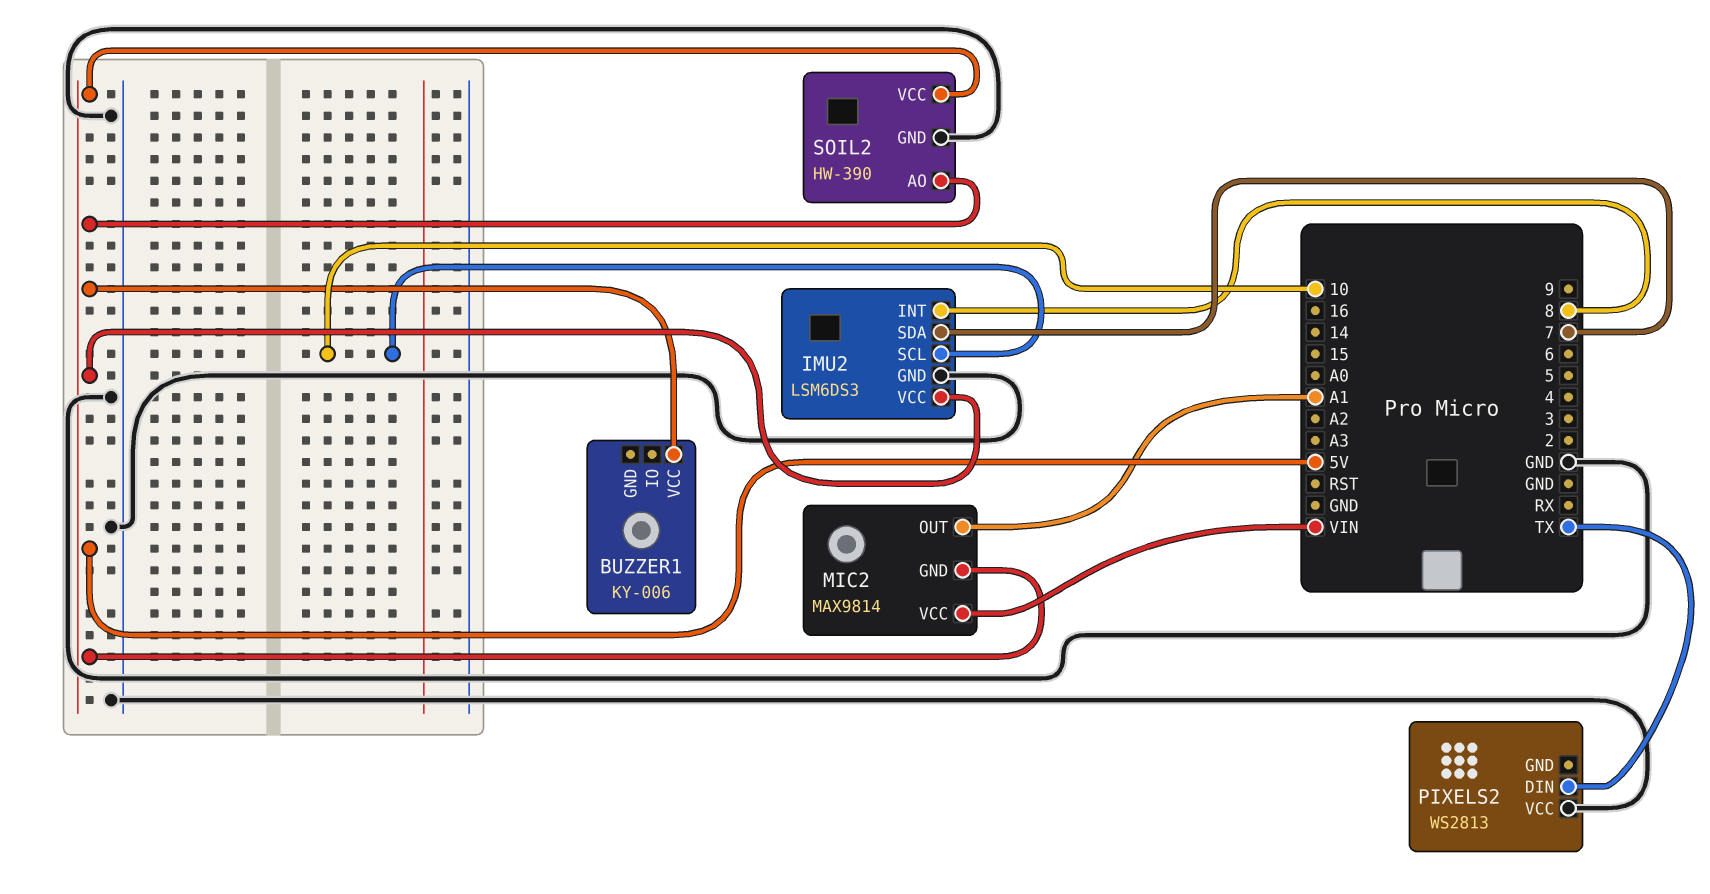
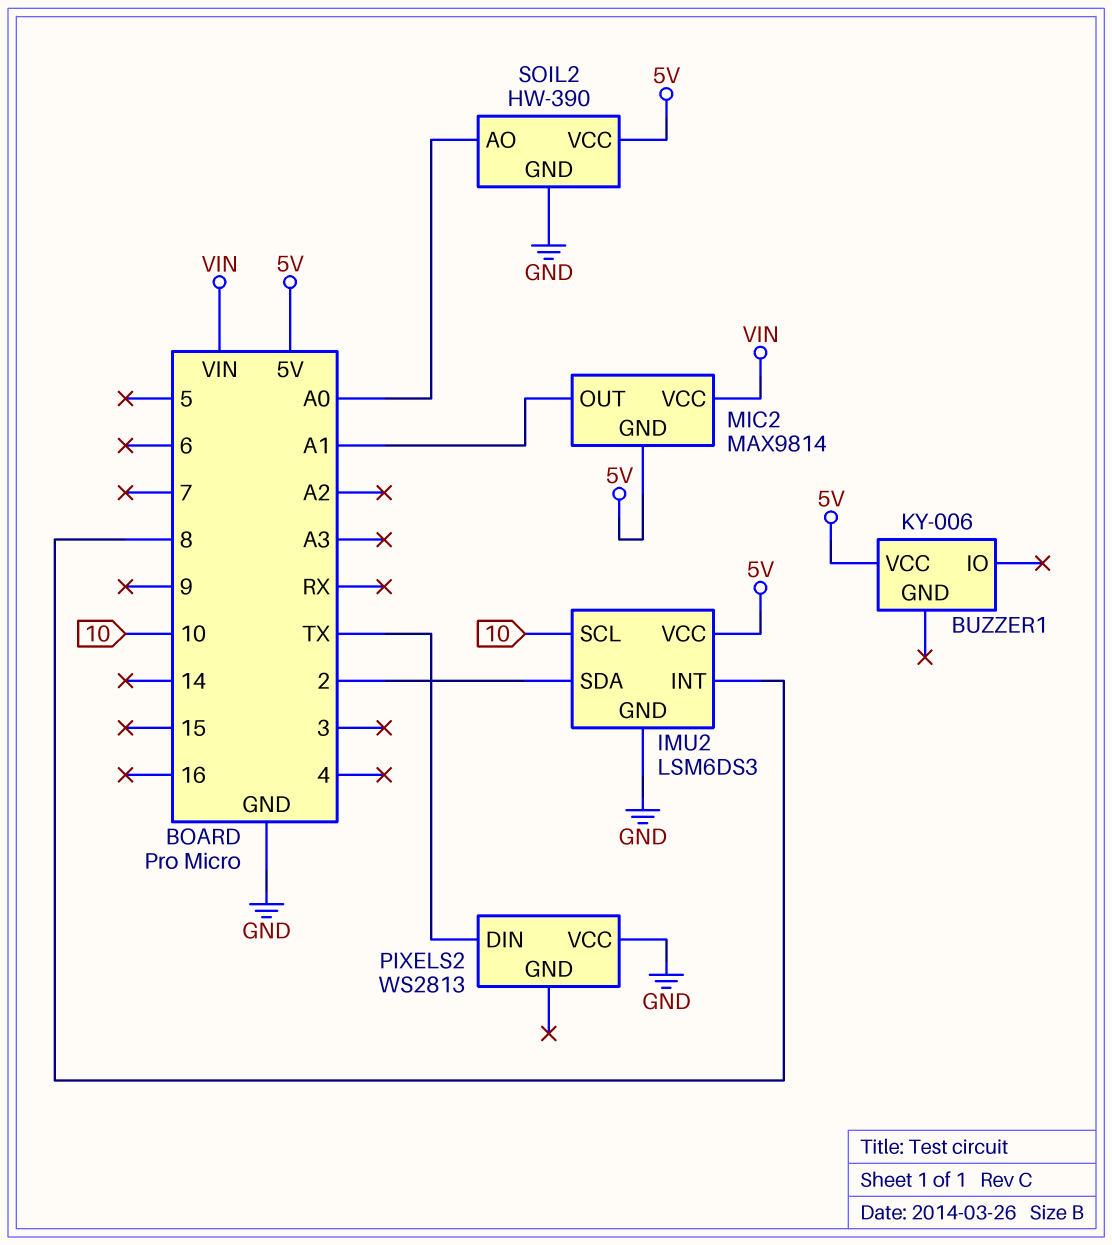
IMU2 pin SDA: 7 -> 2
SOIL2 pin AO: 5V -> A0

